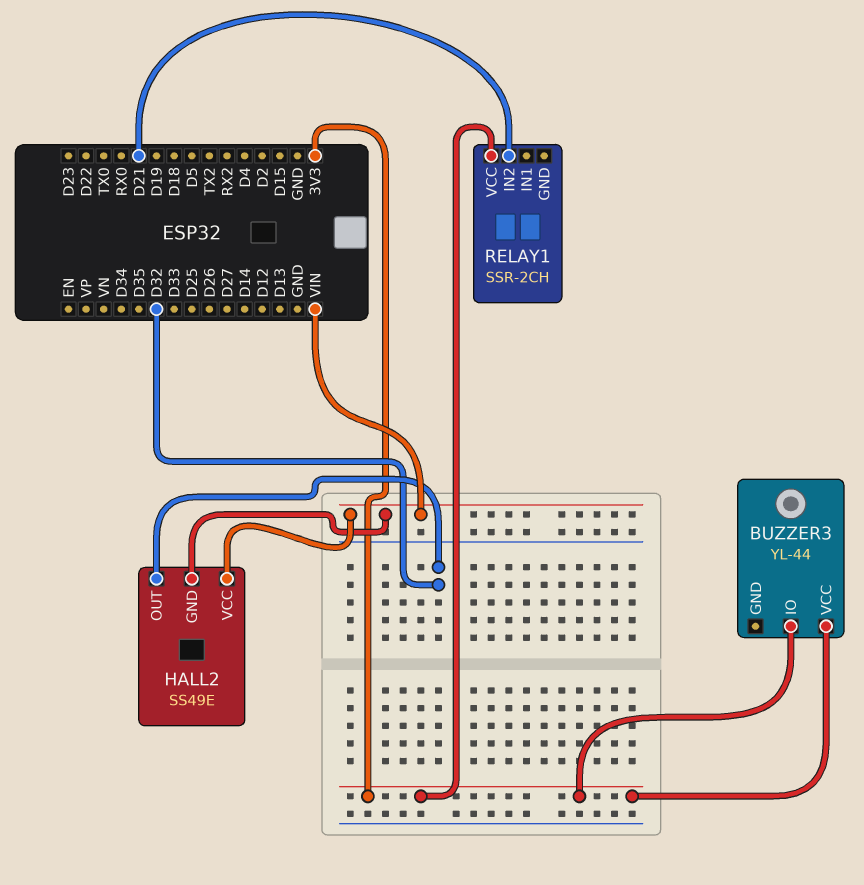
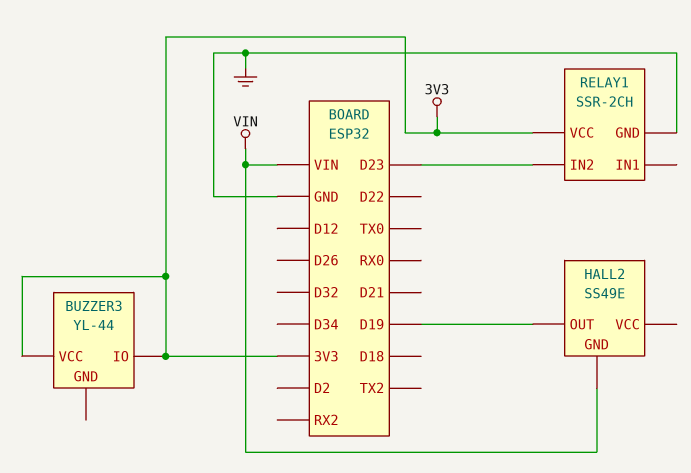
HALL2 pin OUT: D32 -> D19
HALL2 pin VCC: VIN -> none
RELAY1 pin GND: none -> GND
RELAY1 pin IN2: D21 -> D23

